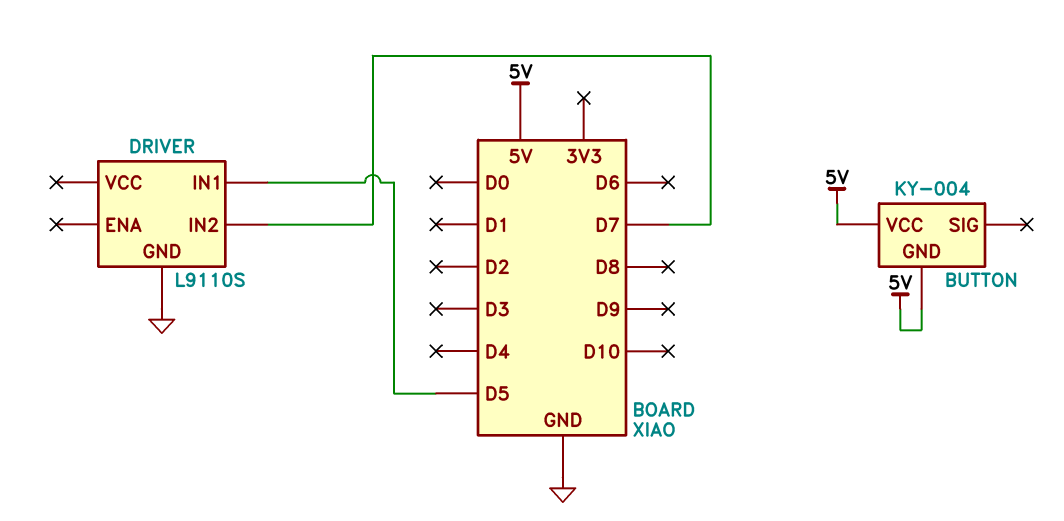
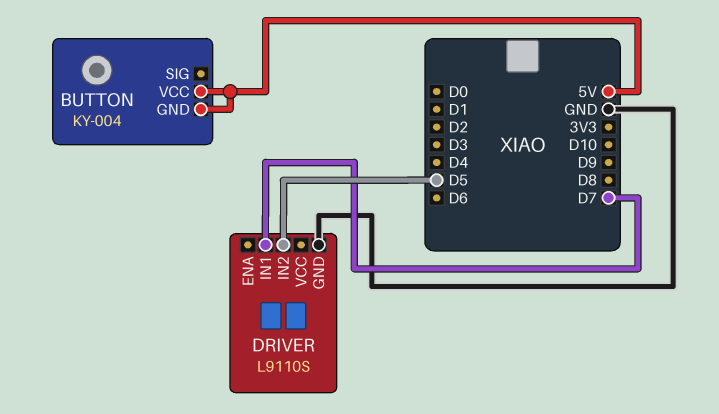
DRIVER pin IN1: D5 -> D7
DRIVER pin IN2: D7 -> D5

